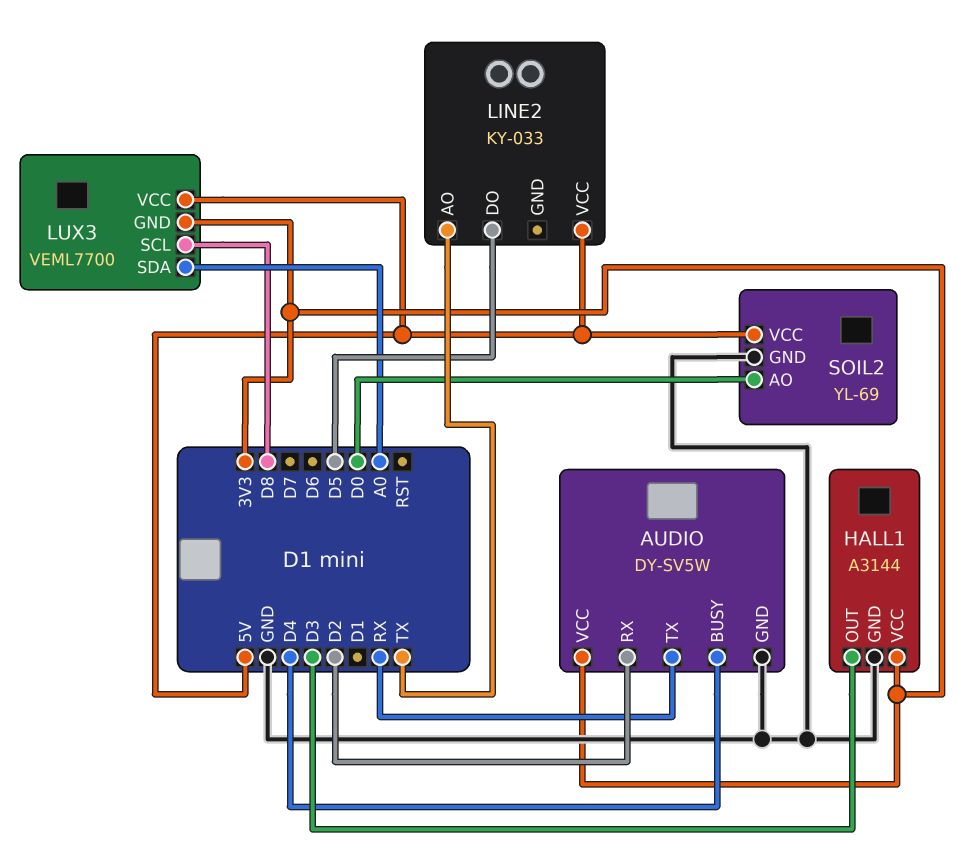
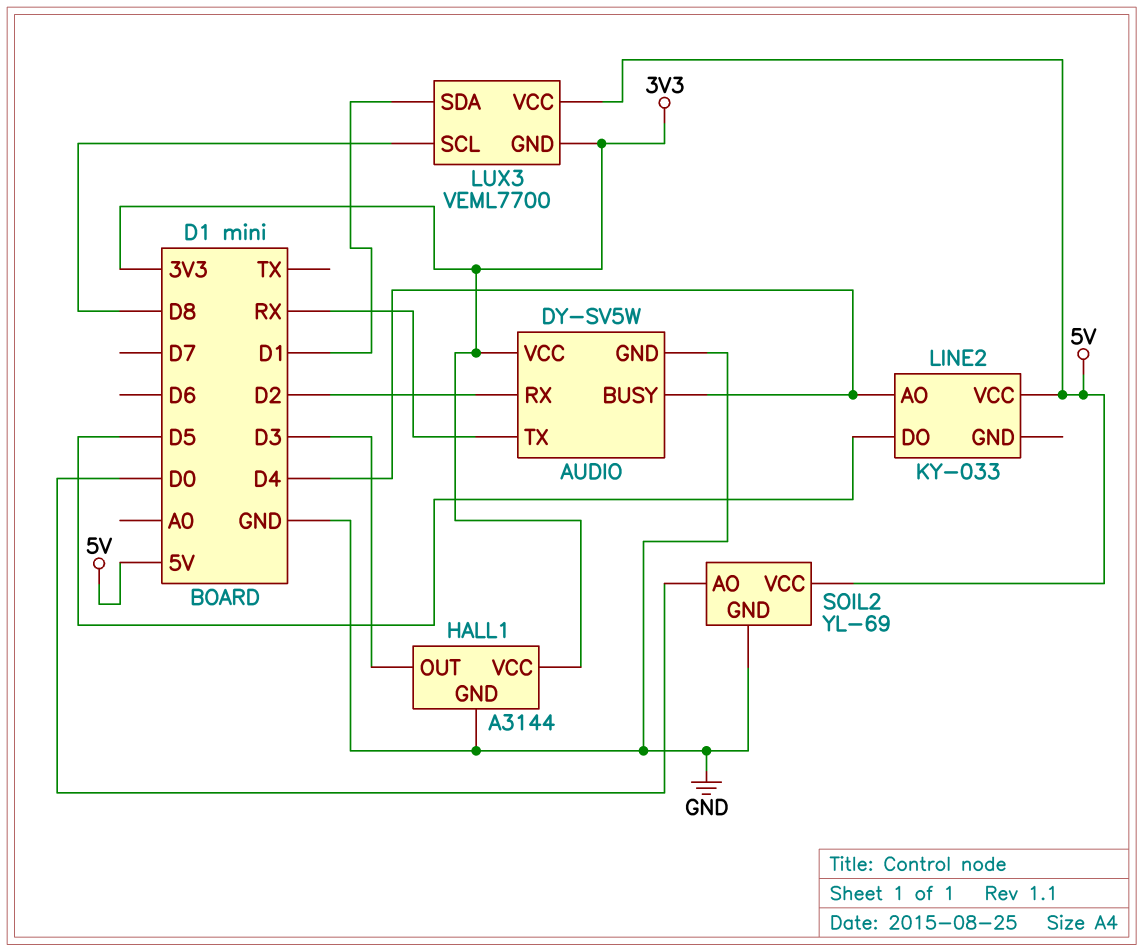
LINE2 pin AO: TX -> D4
LUX3 pin SDA: A0 -> D1

